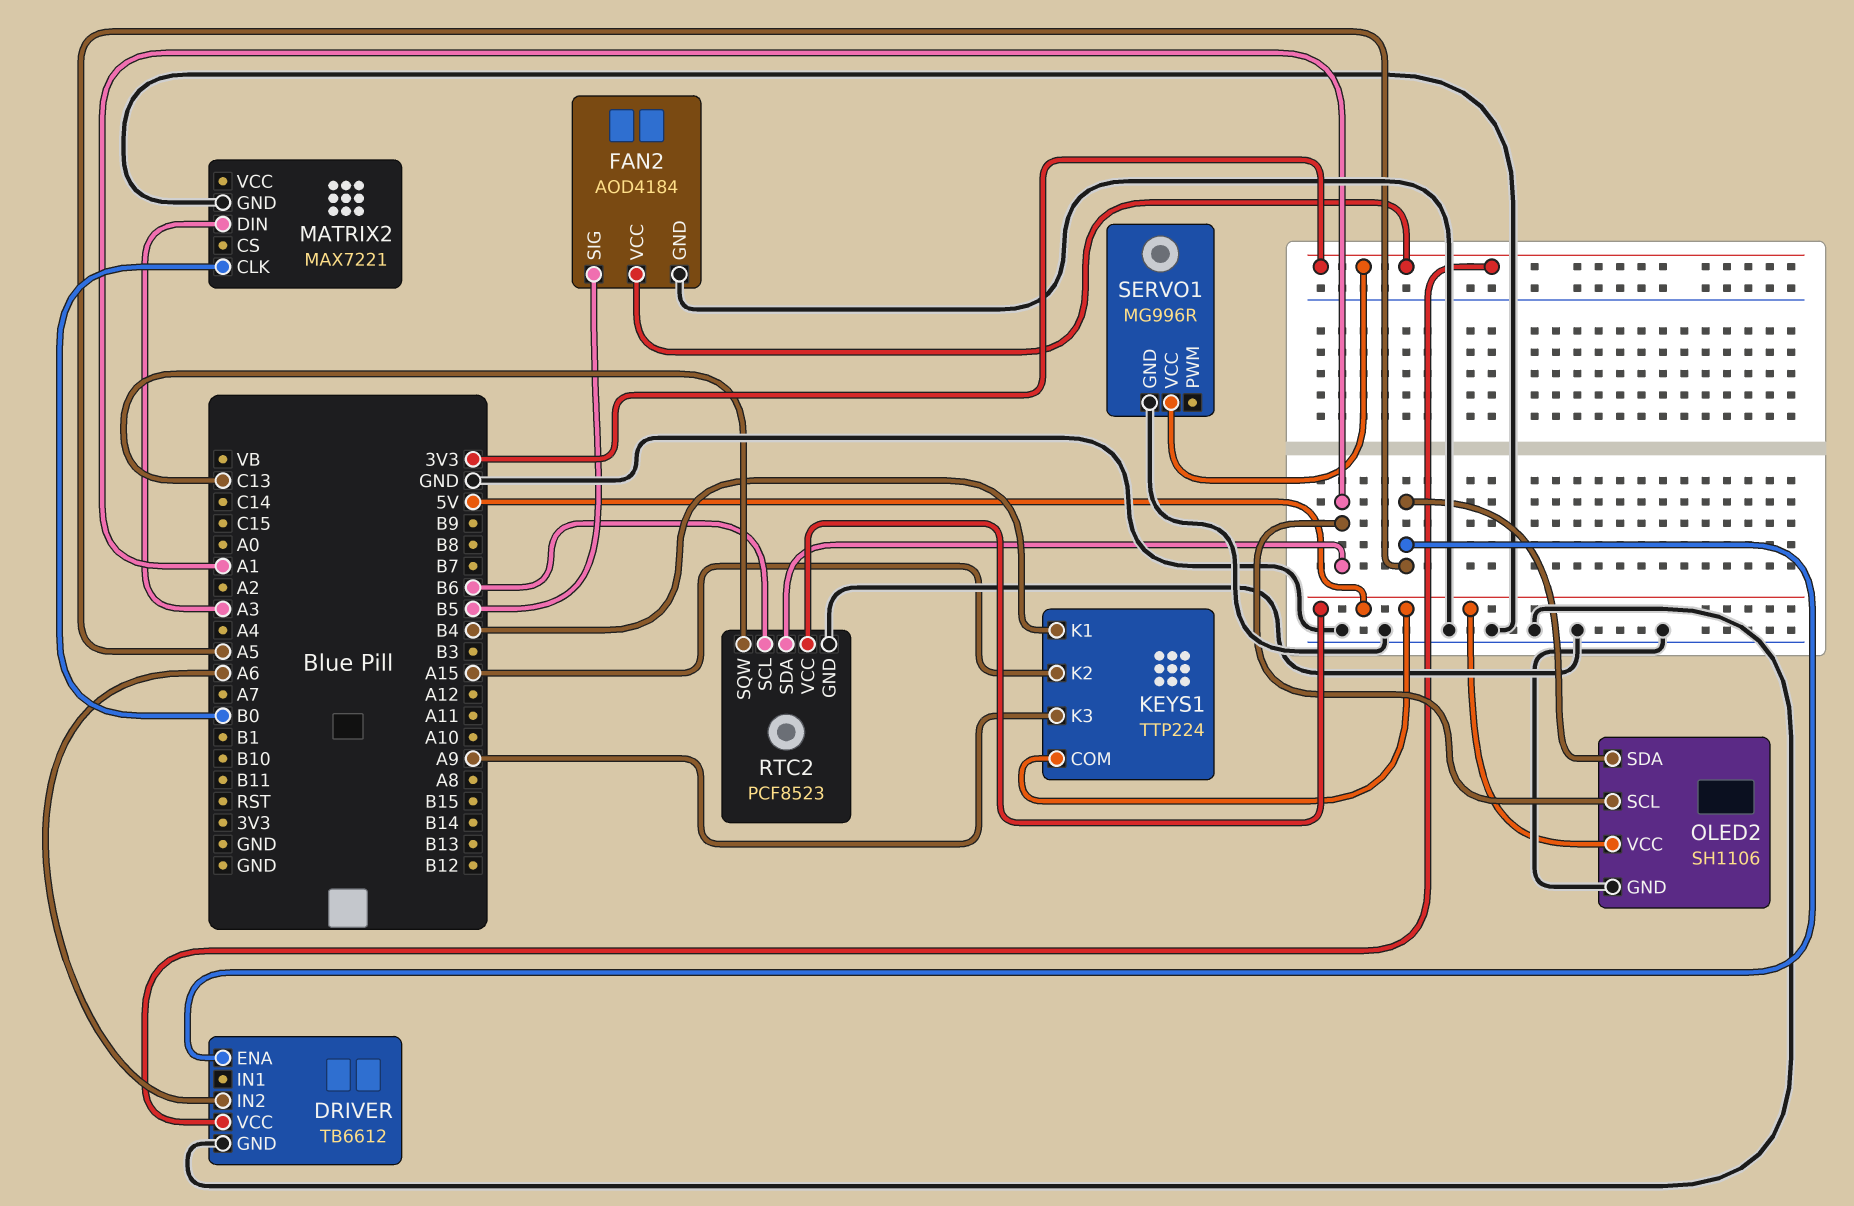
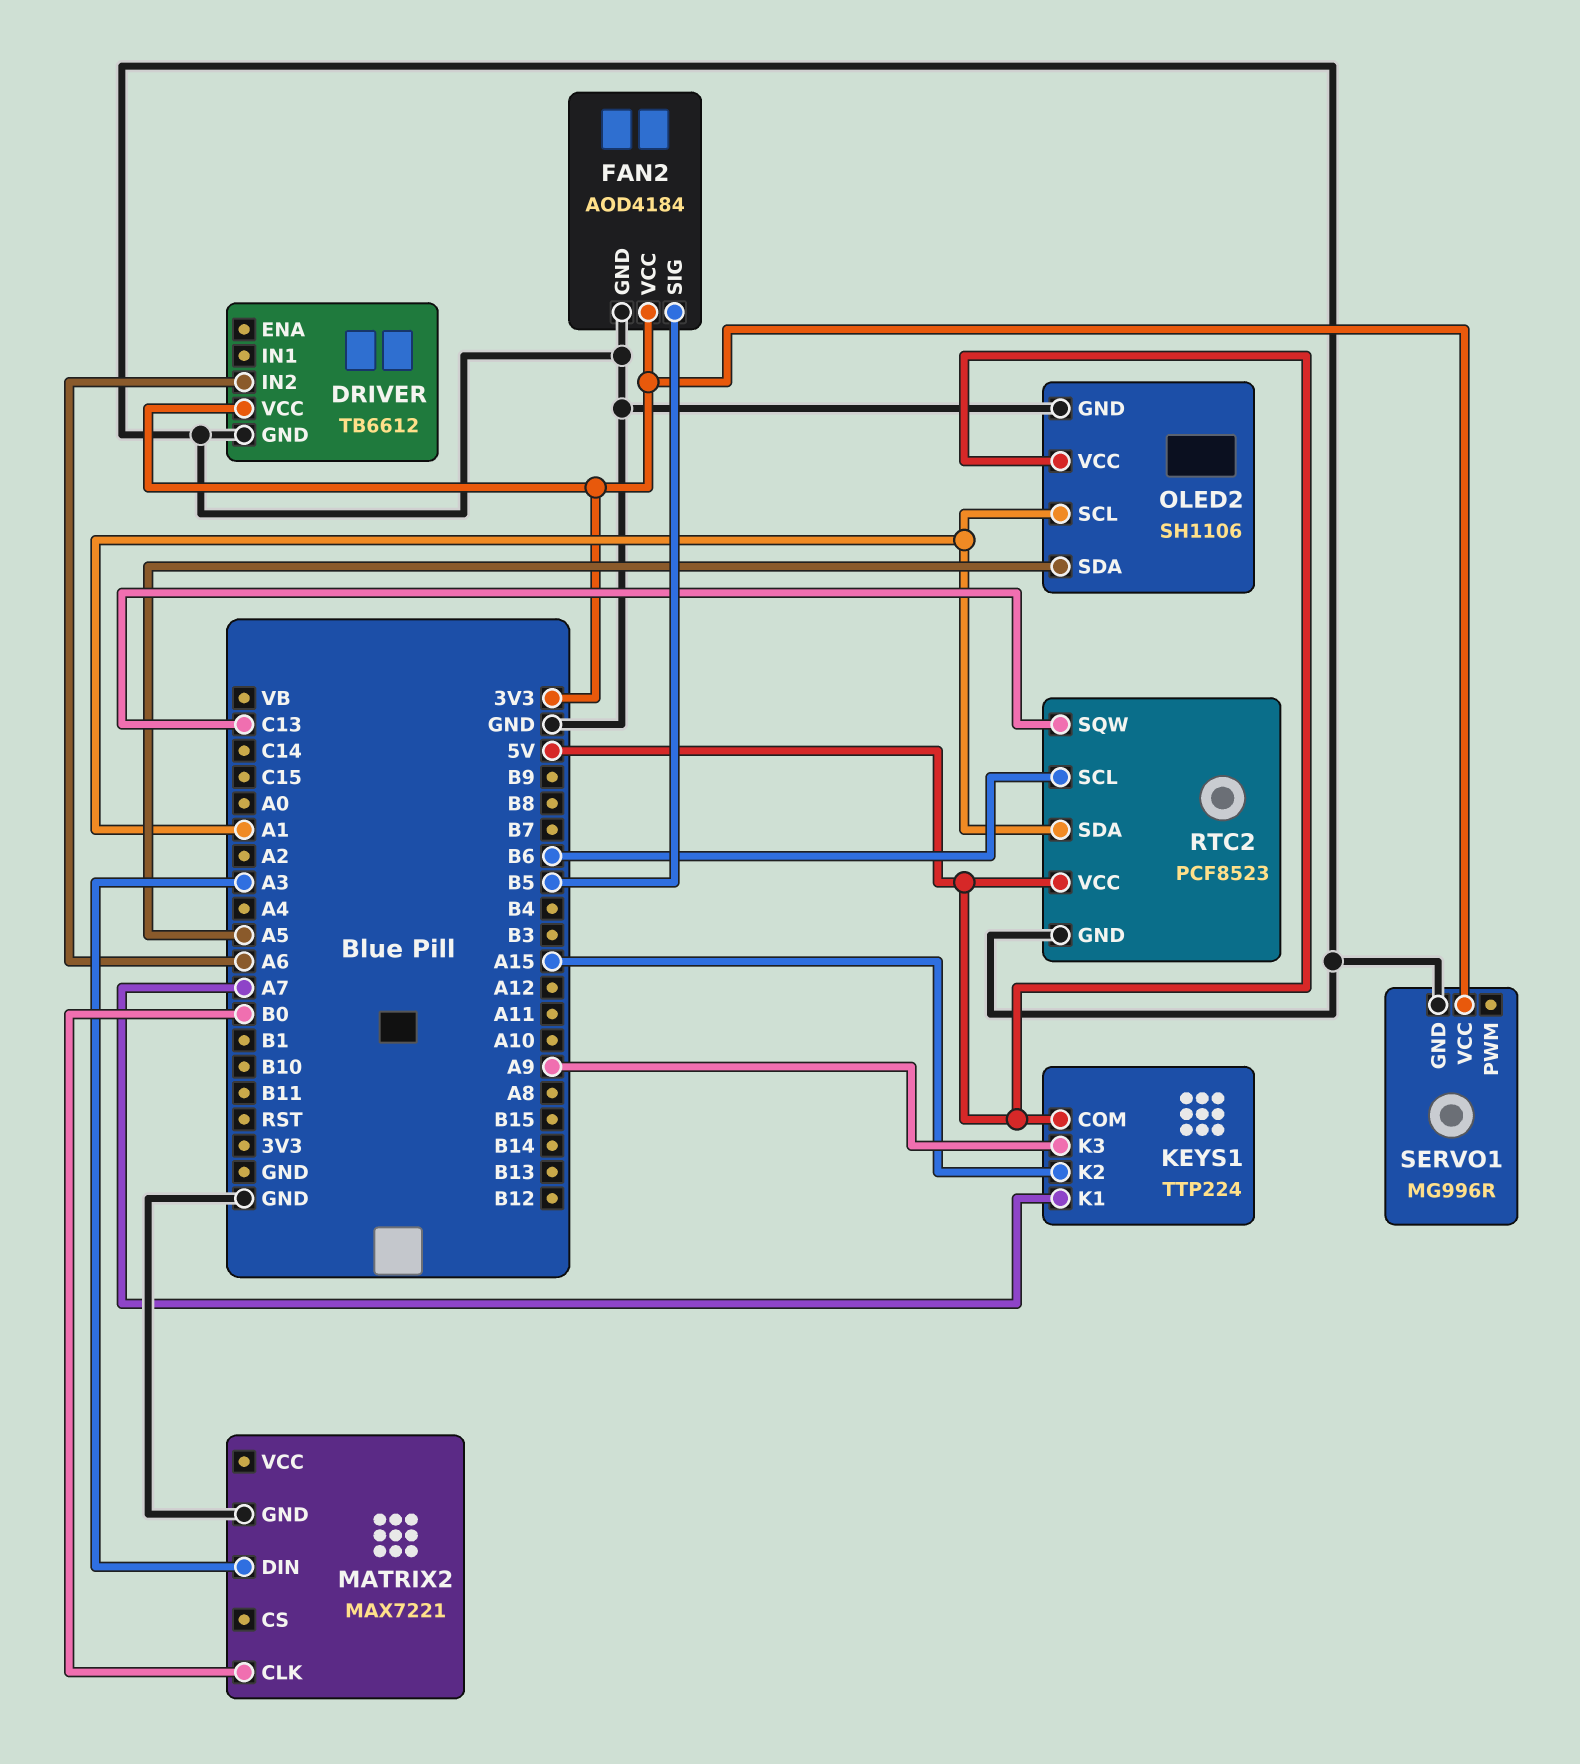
DRIVER pin ENA: A5 -> none
KEYS1 pin K1: B4 -> A7

